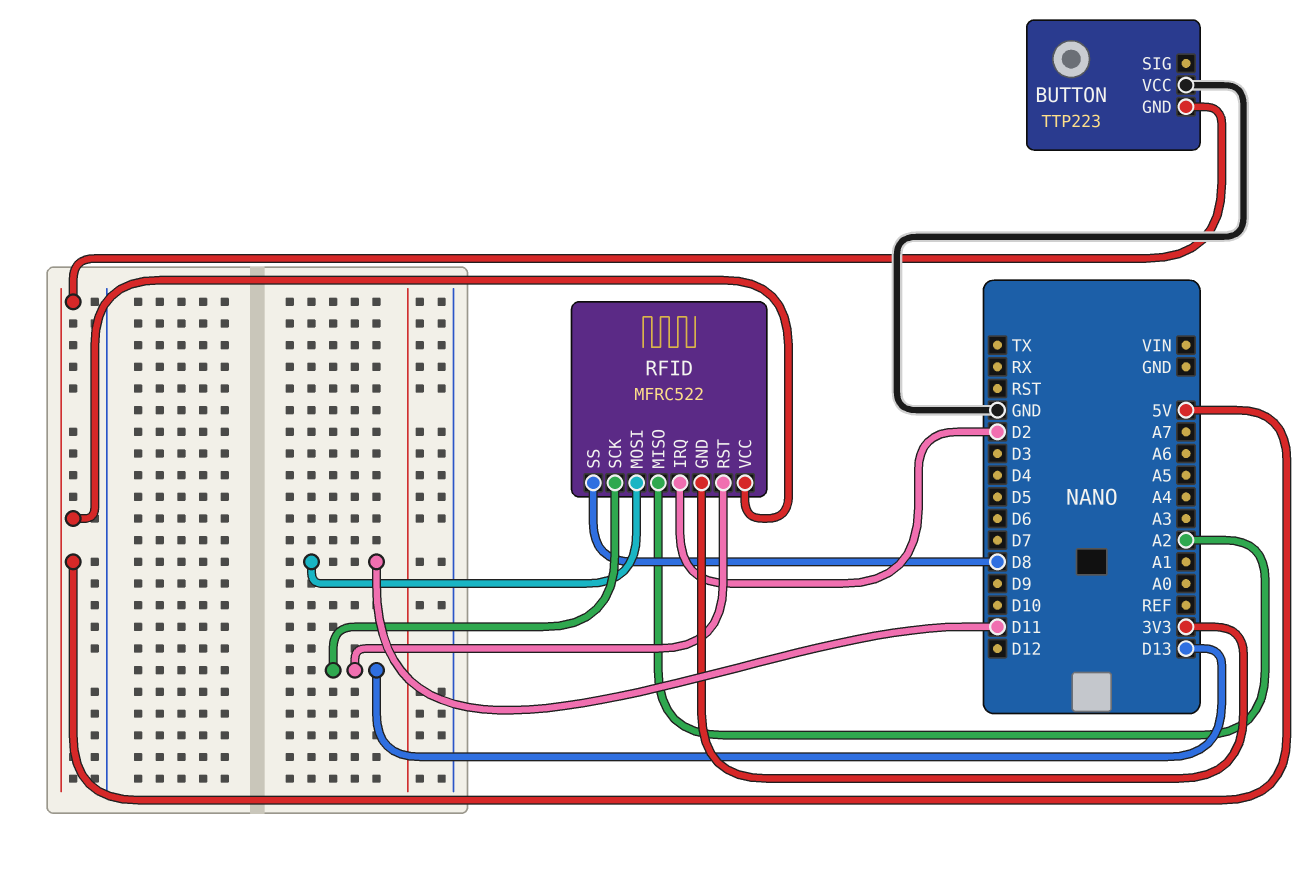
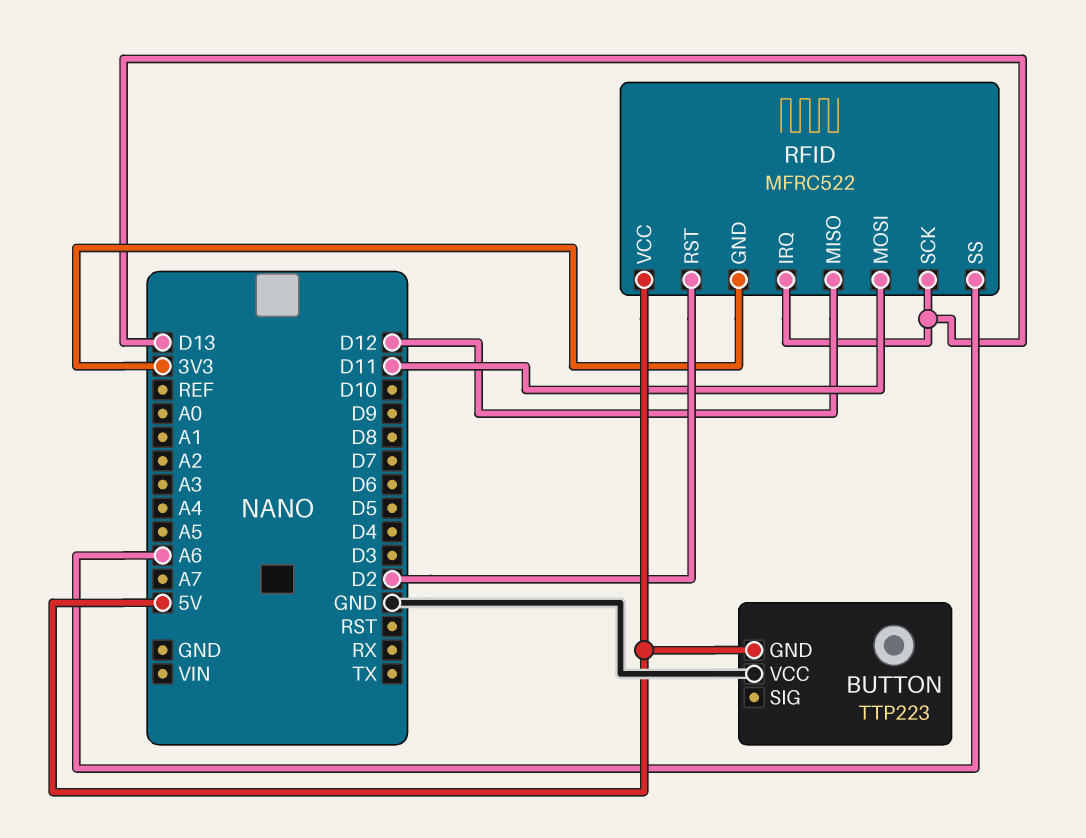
RFID pin IRQ: D2 -> D13
RFID pin MISO: A2 -> D12
RFID pin RST: D13 -> D2
RFID pin SS: D8 -> A6

